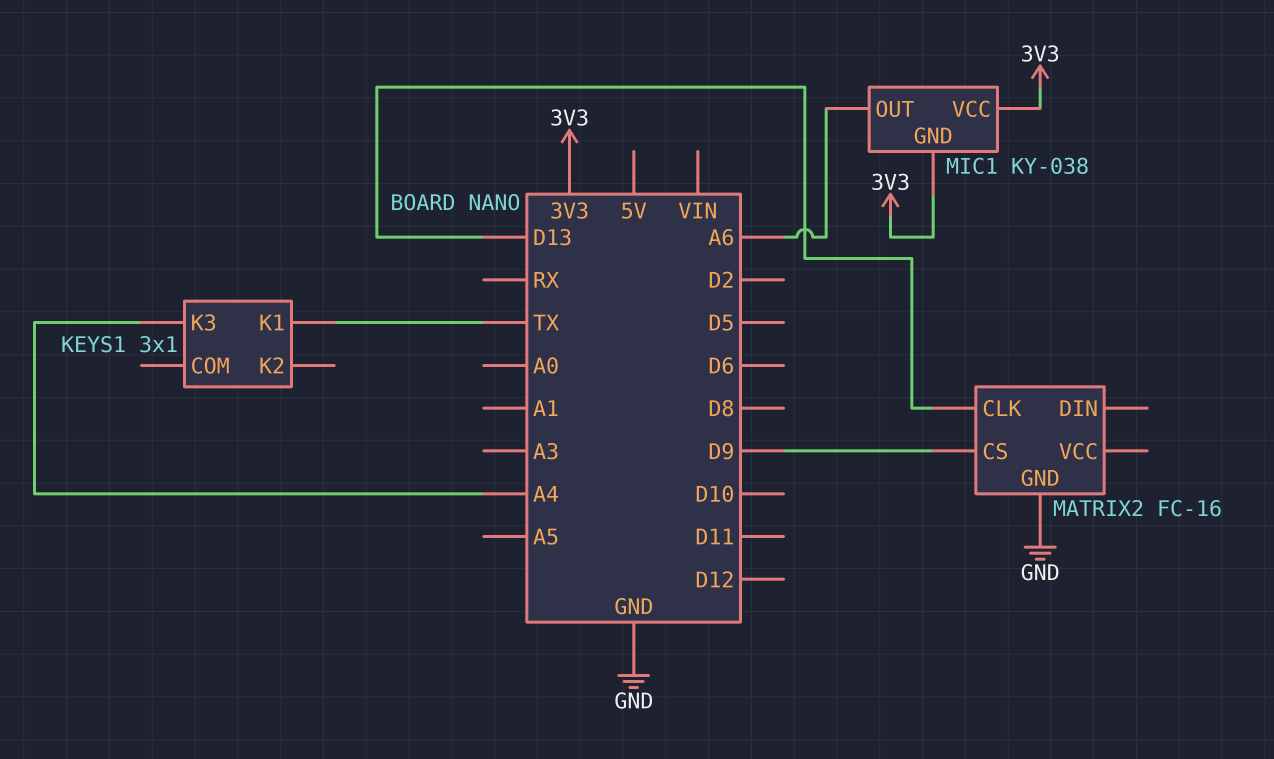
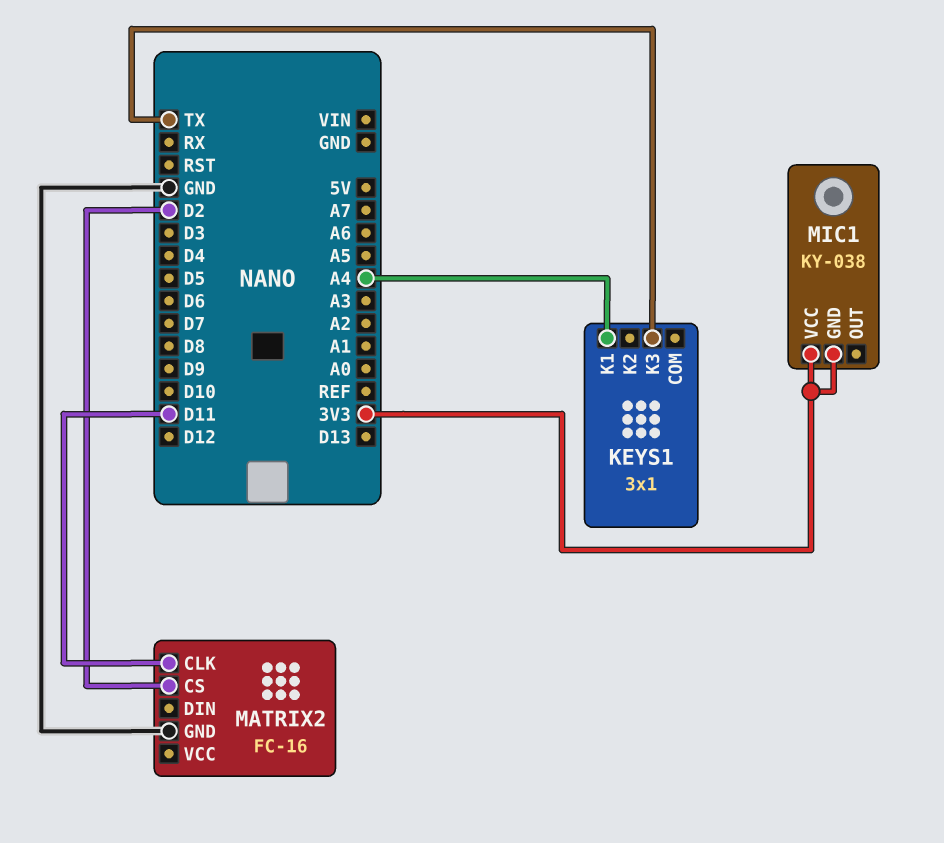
KEYS1 pin K1: TX -> A4
KEYS1 pin K3: A4 -> TX
MATRIX2 pin CLK: D13 -> D11
MATRIX2 pin CS: D9 -> D2
MIC1 pin OUT: A6 -> none

